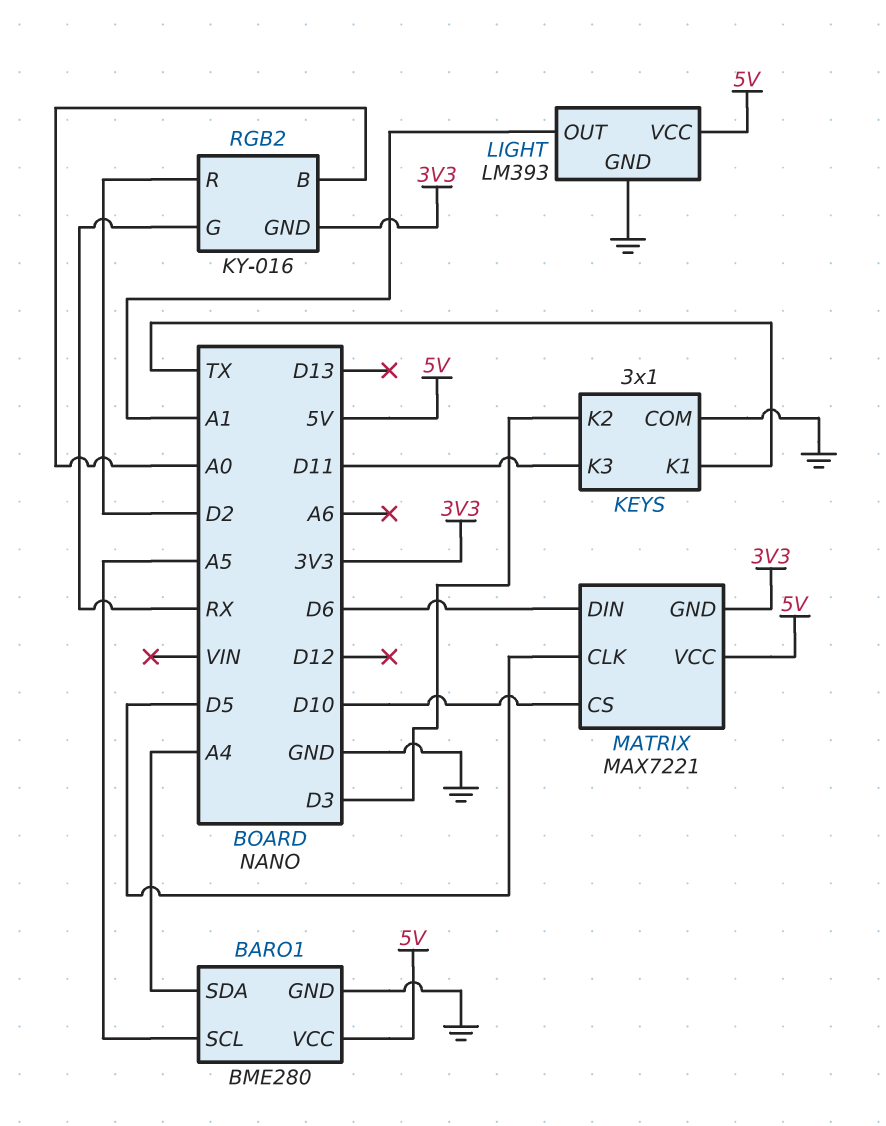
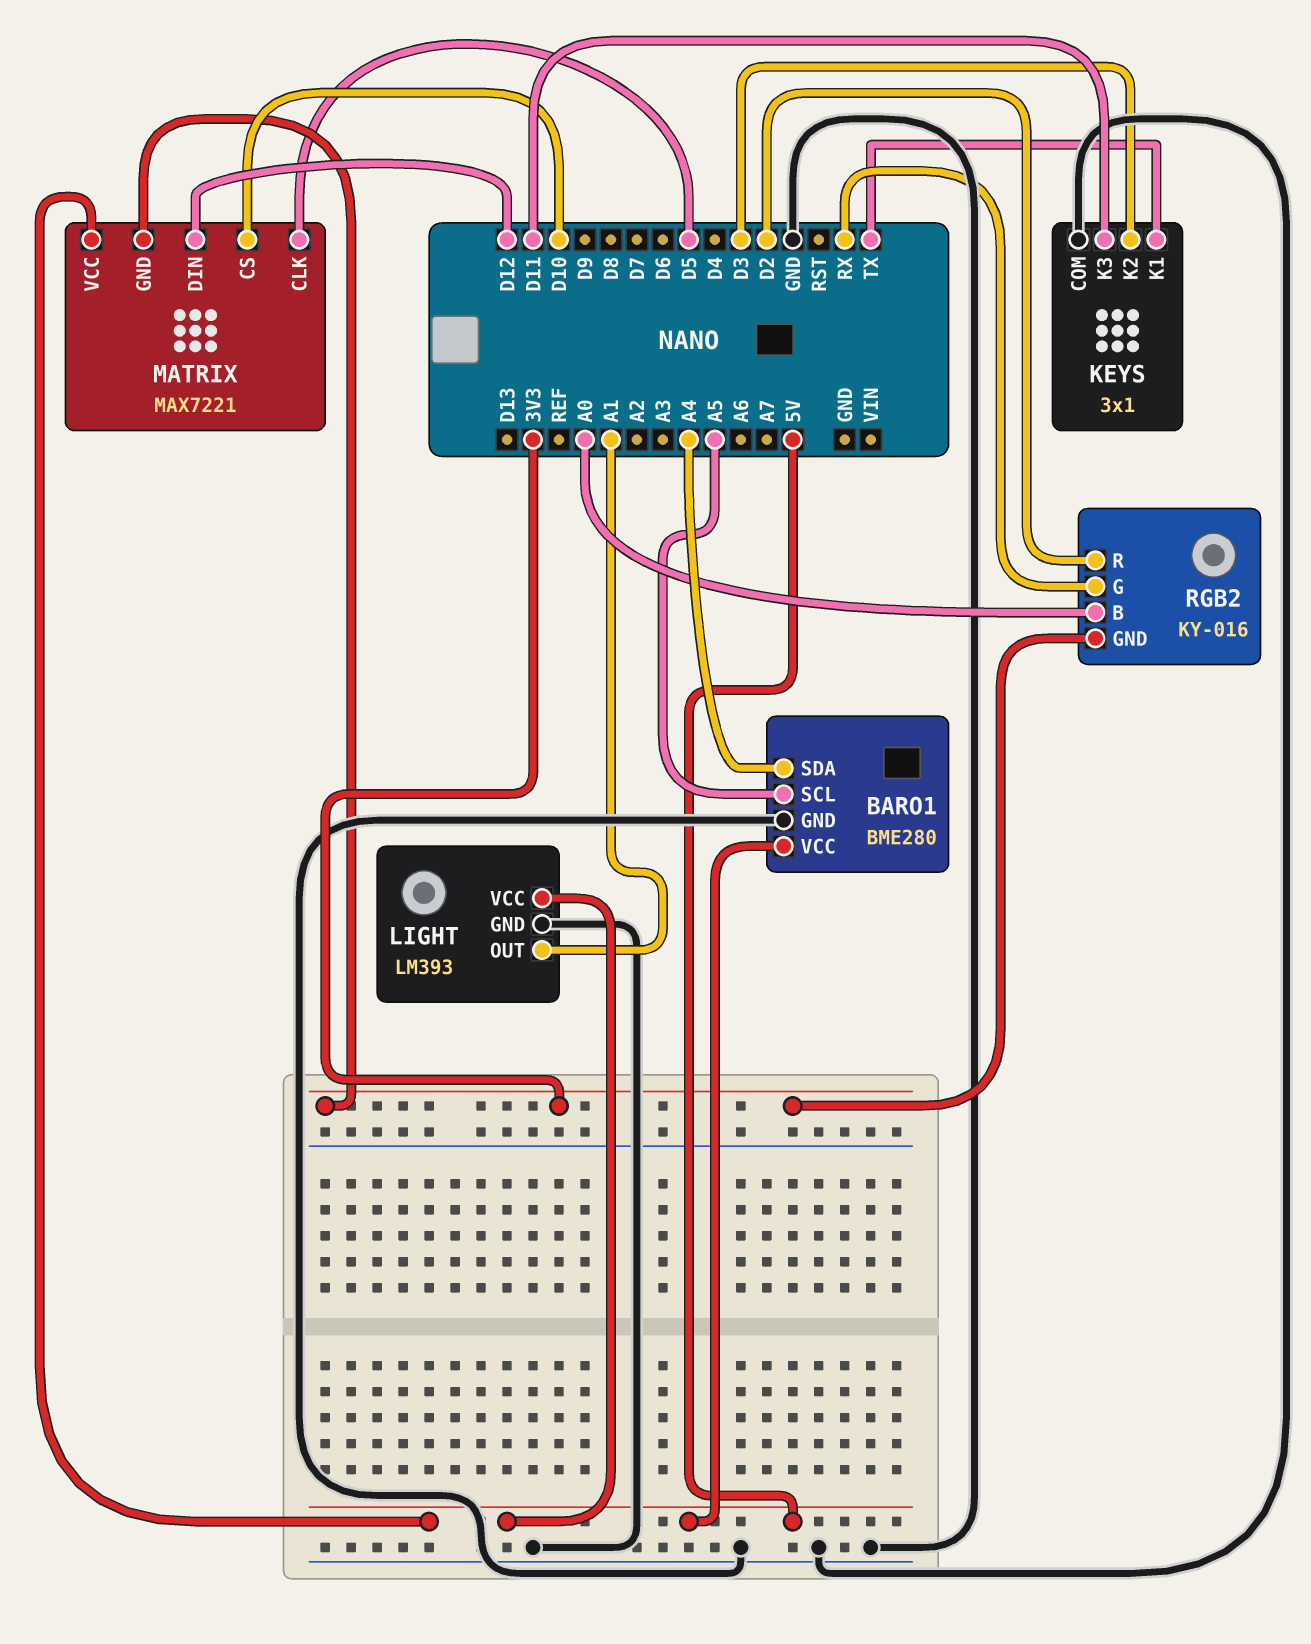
MATRIX pin DIN: D6 -> D12

